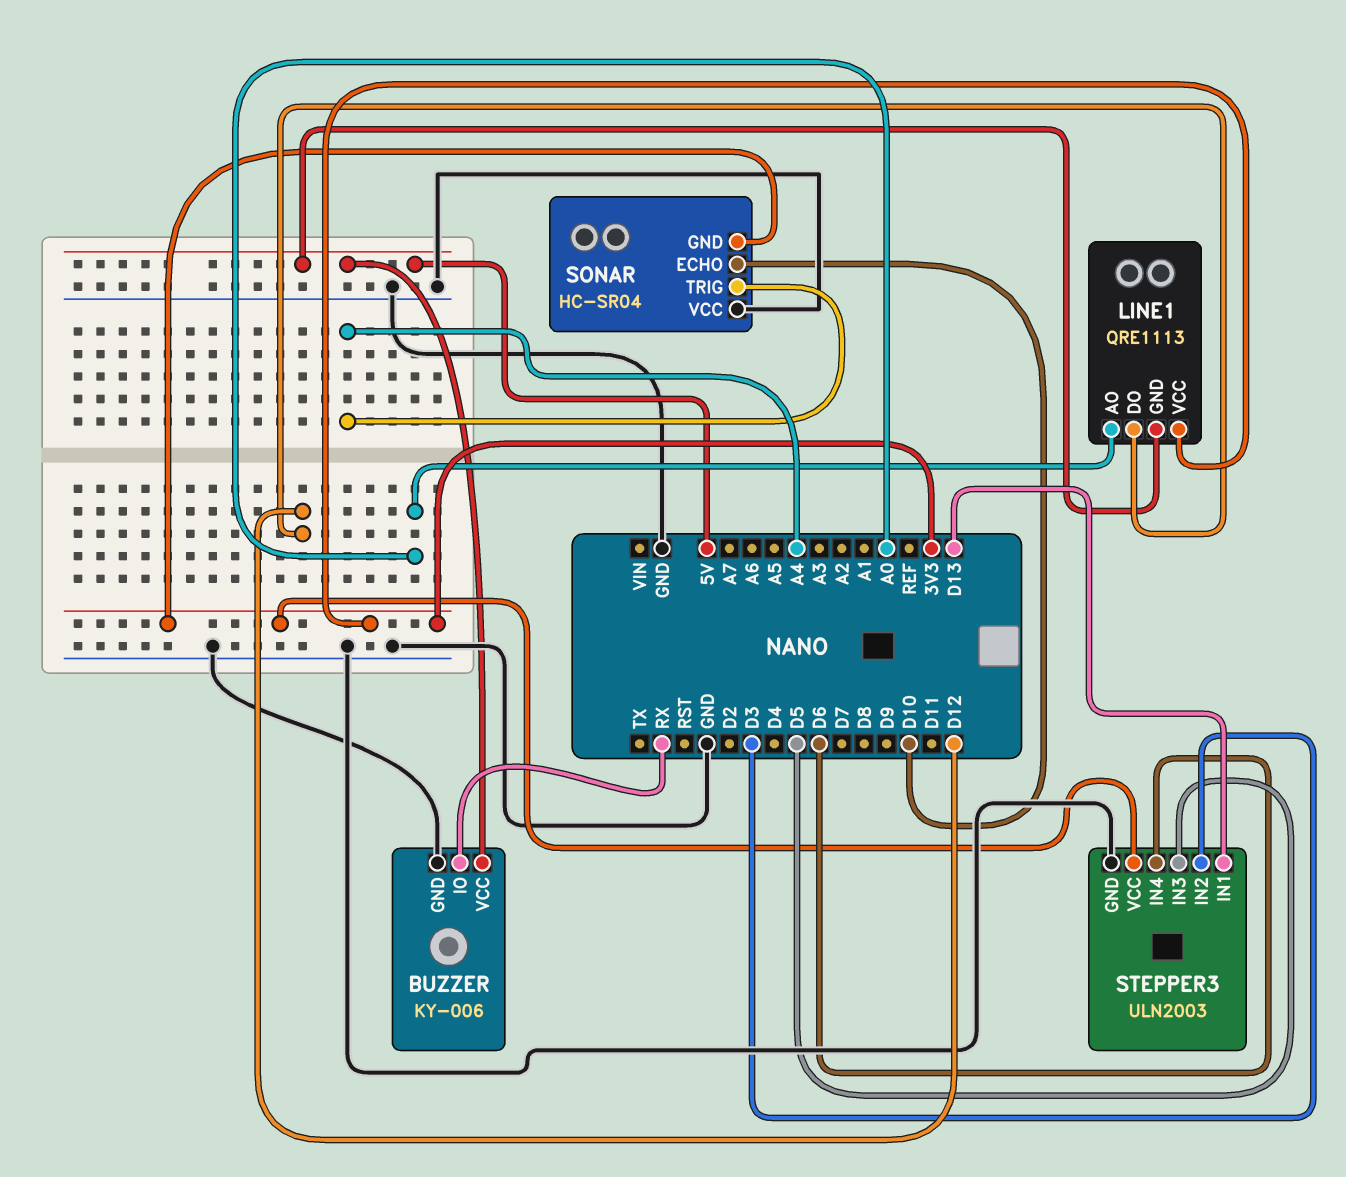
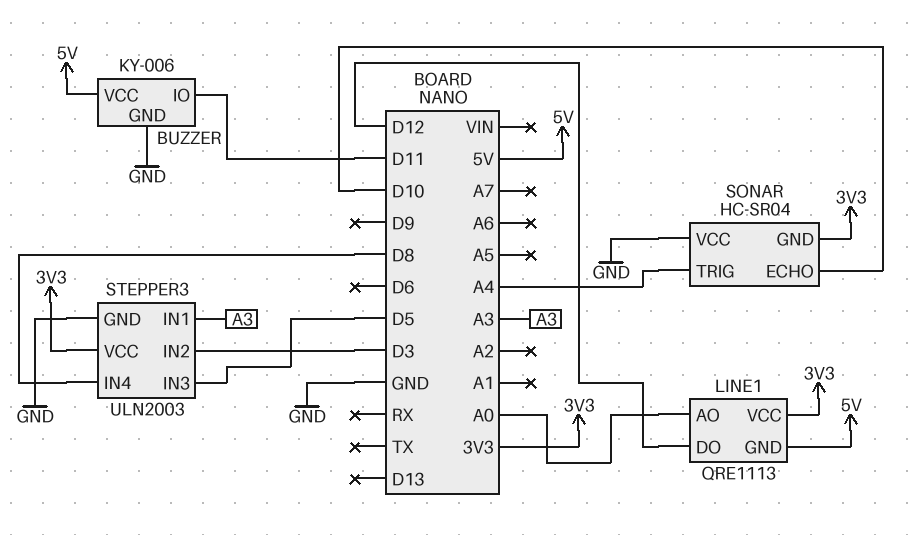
BUZZER pin IO: RX -> D11
STEPPER3 pin IN1: D13 -> A3
STEPPER3 pin IN4: D6 -> D8

